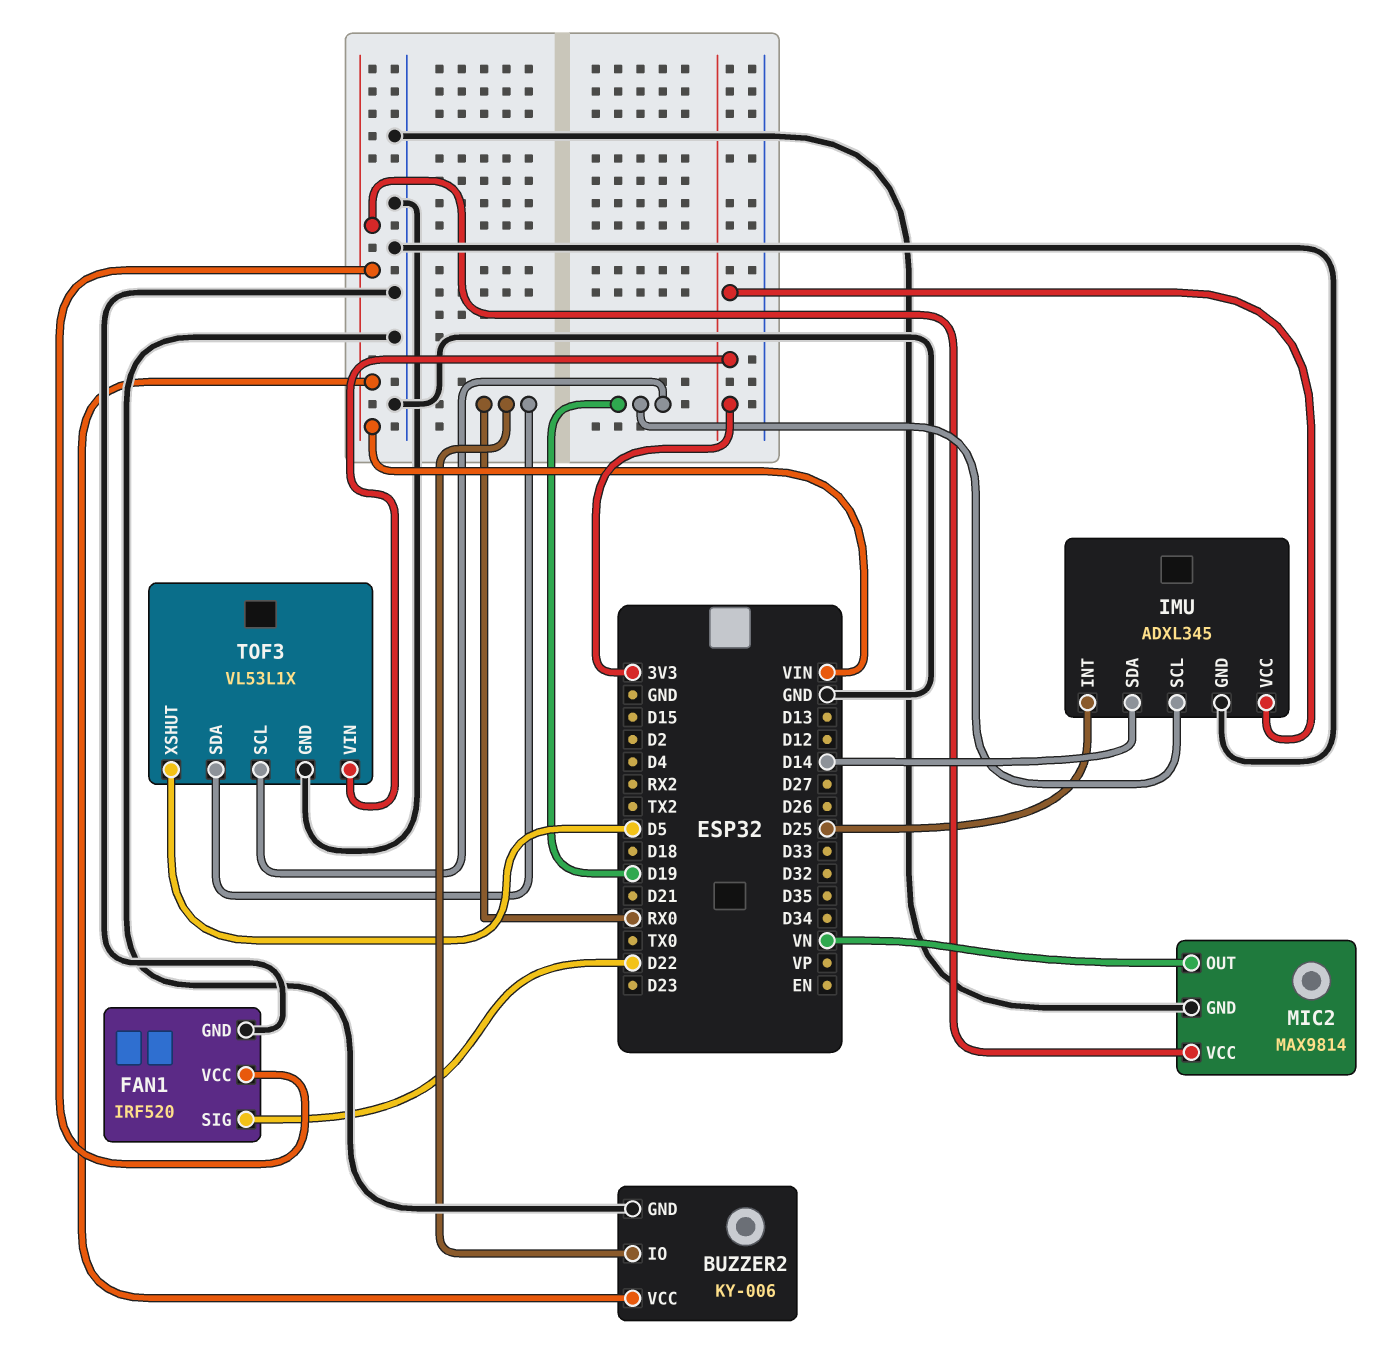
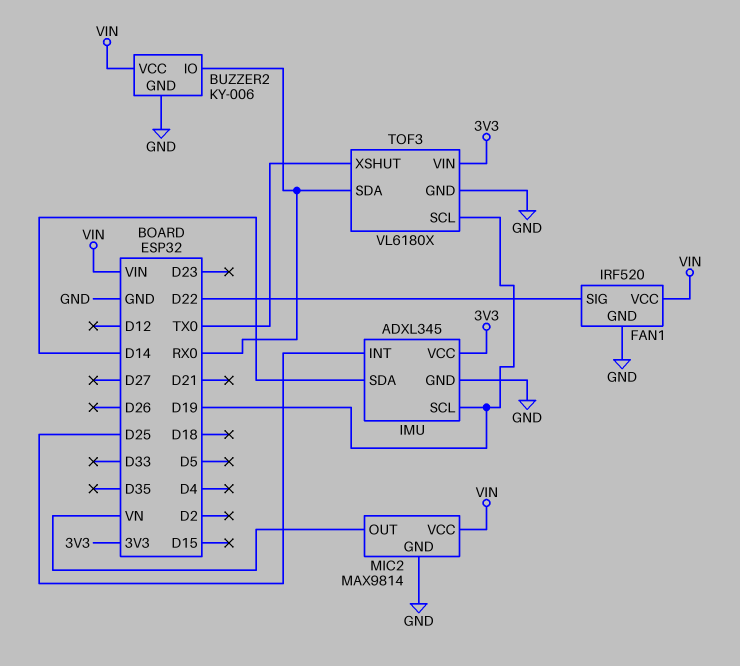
TOF3: VL53L1X -> VL6180X
TOF3 pin XSHUT: D5 -> TX0

